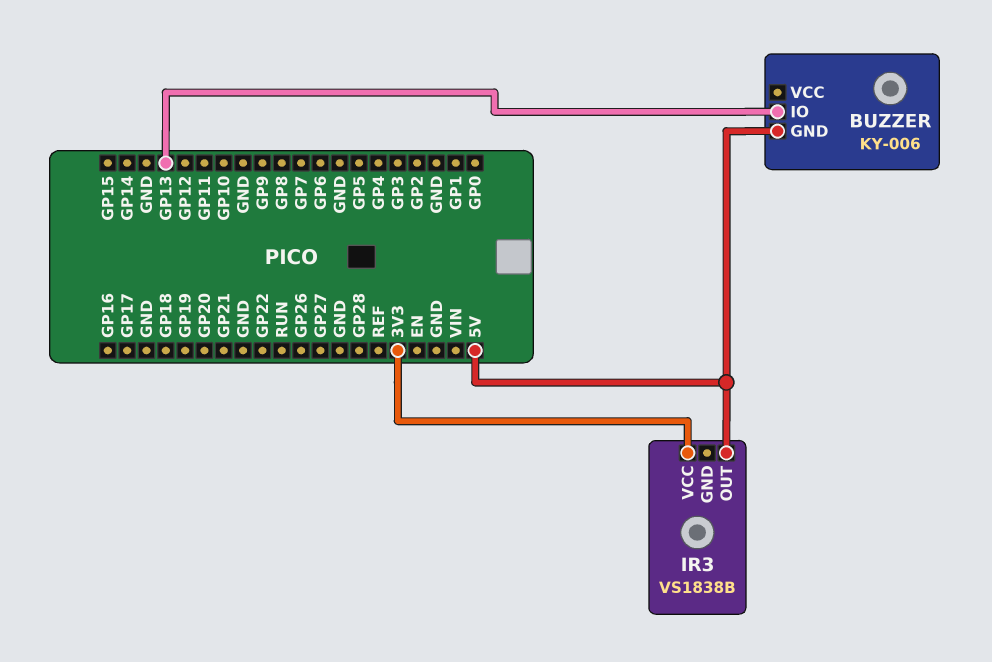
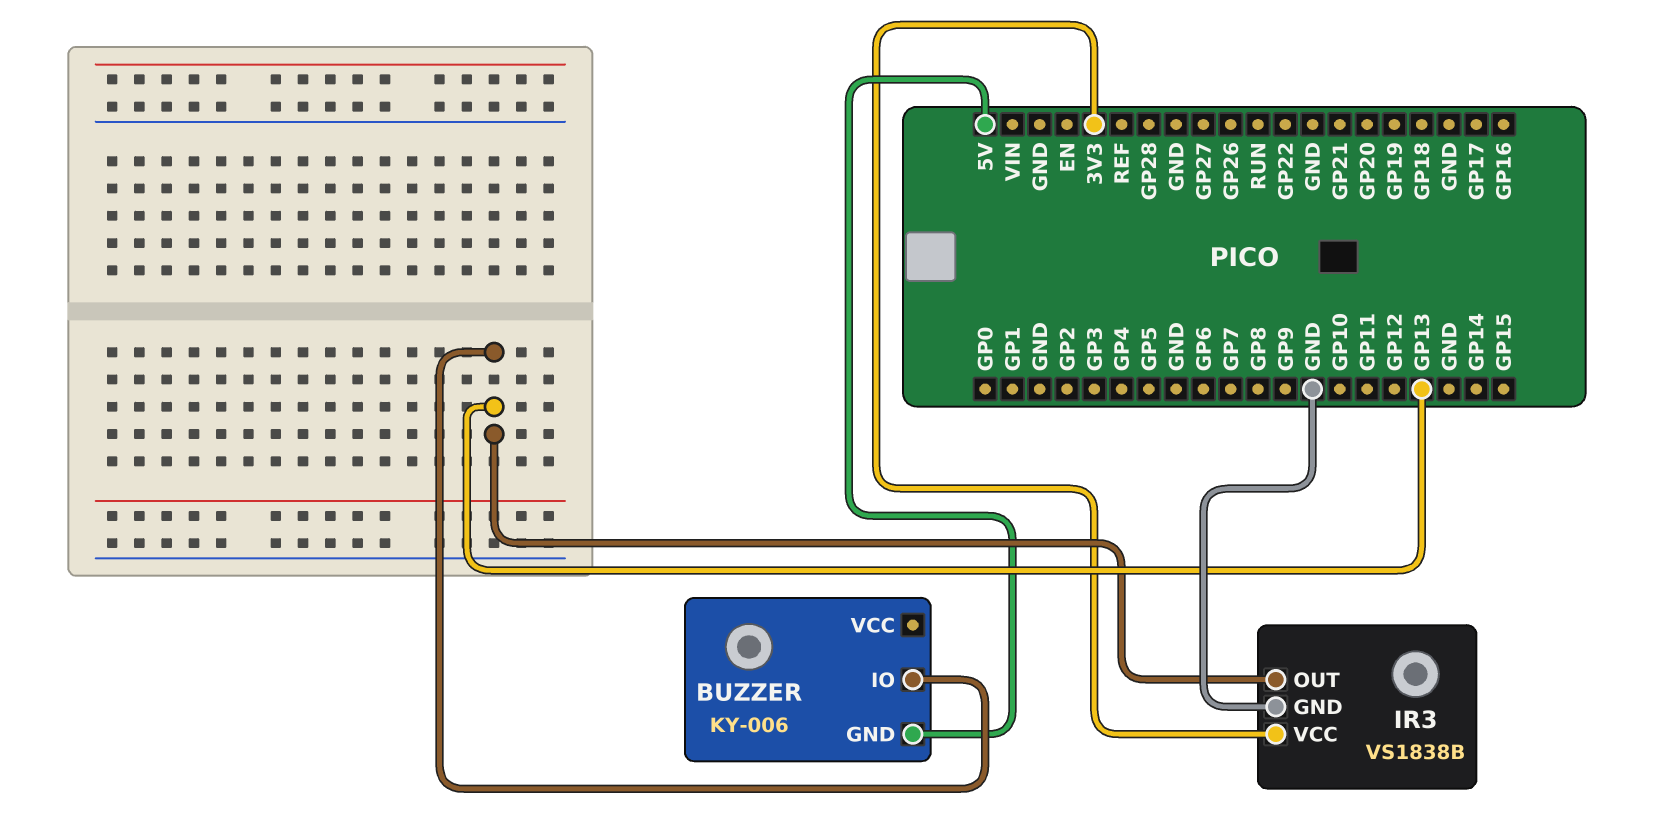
IR3 pin GND: none -> GND
IR3 pin OUT: 5V -> GP13

